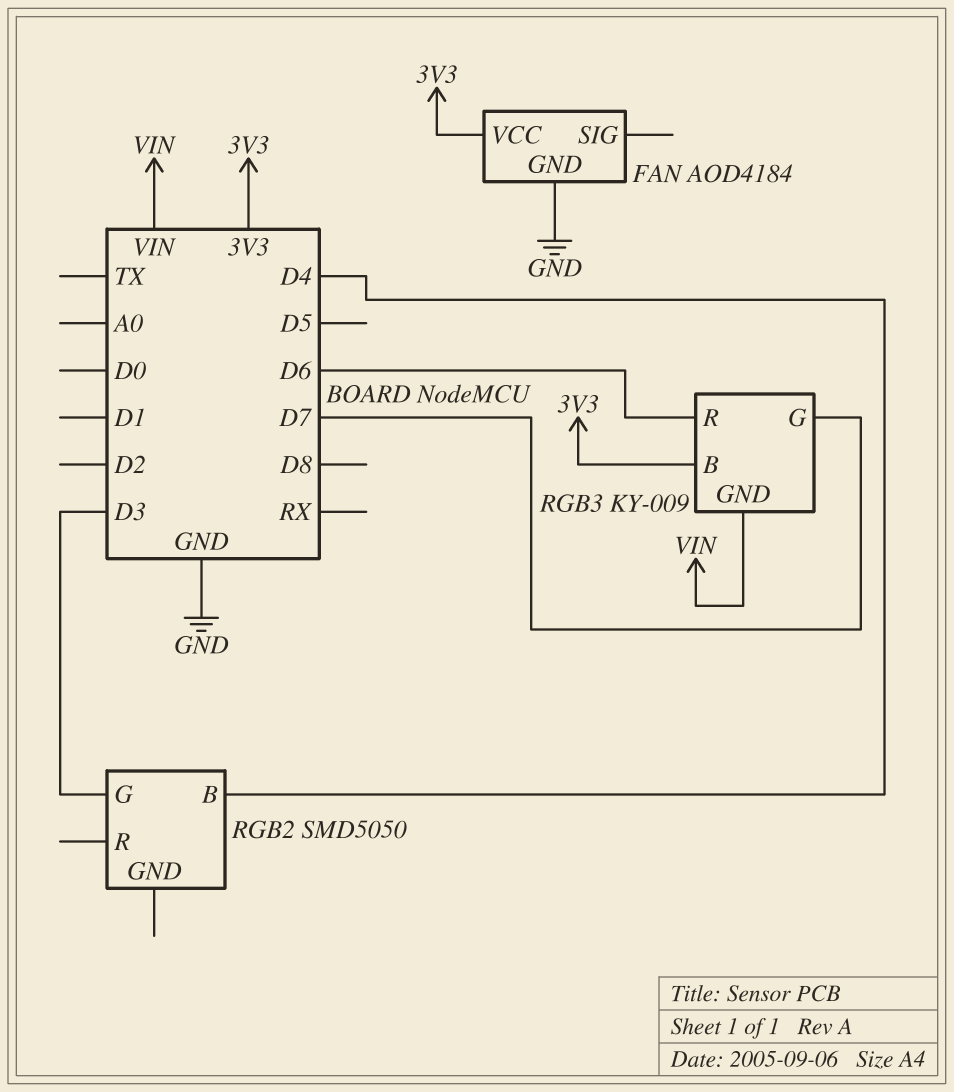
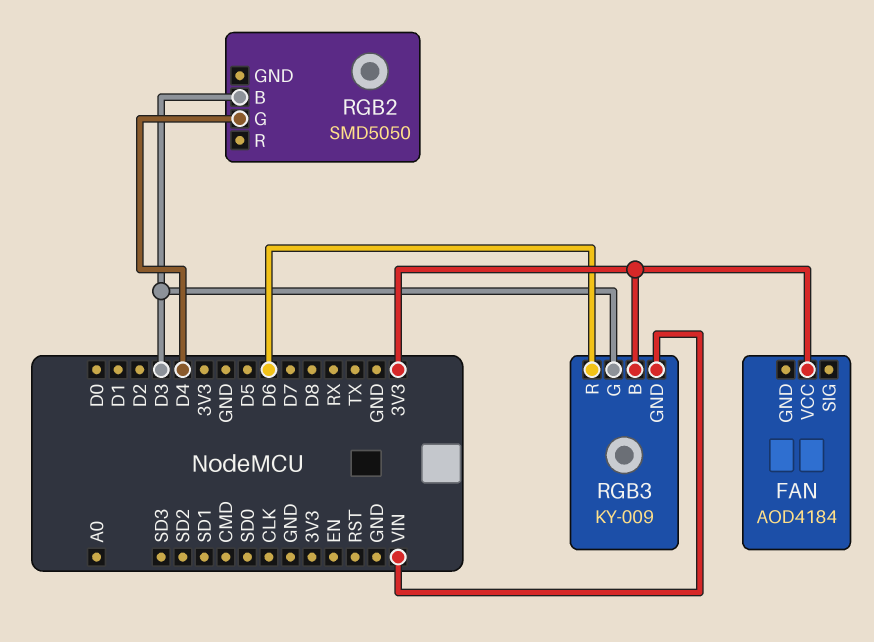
FAN pin GND: GND -> none
RGB2 pin B: D4 -> D3
RGB2 pin G: D3 -> D4
RGB3 pin G: D7 -> D3

